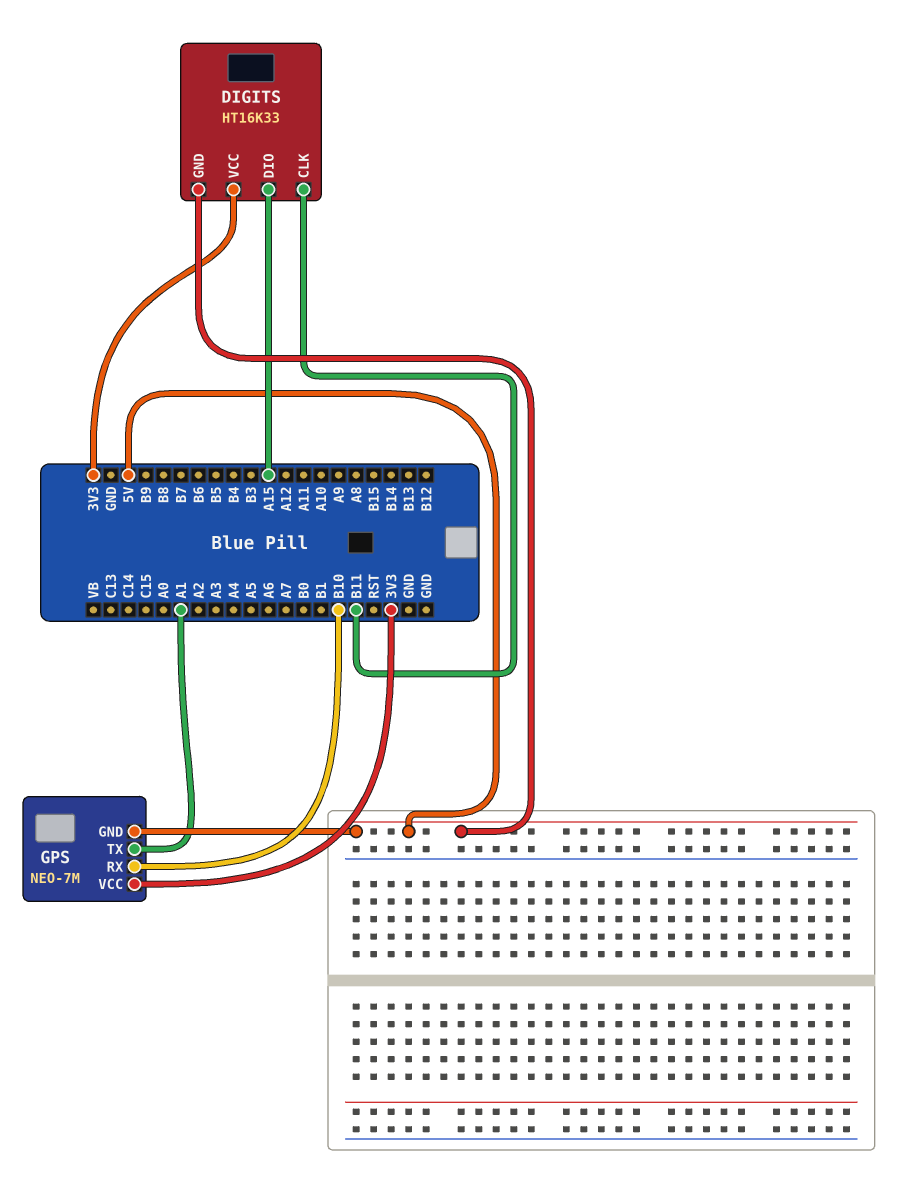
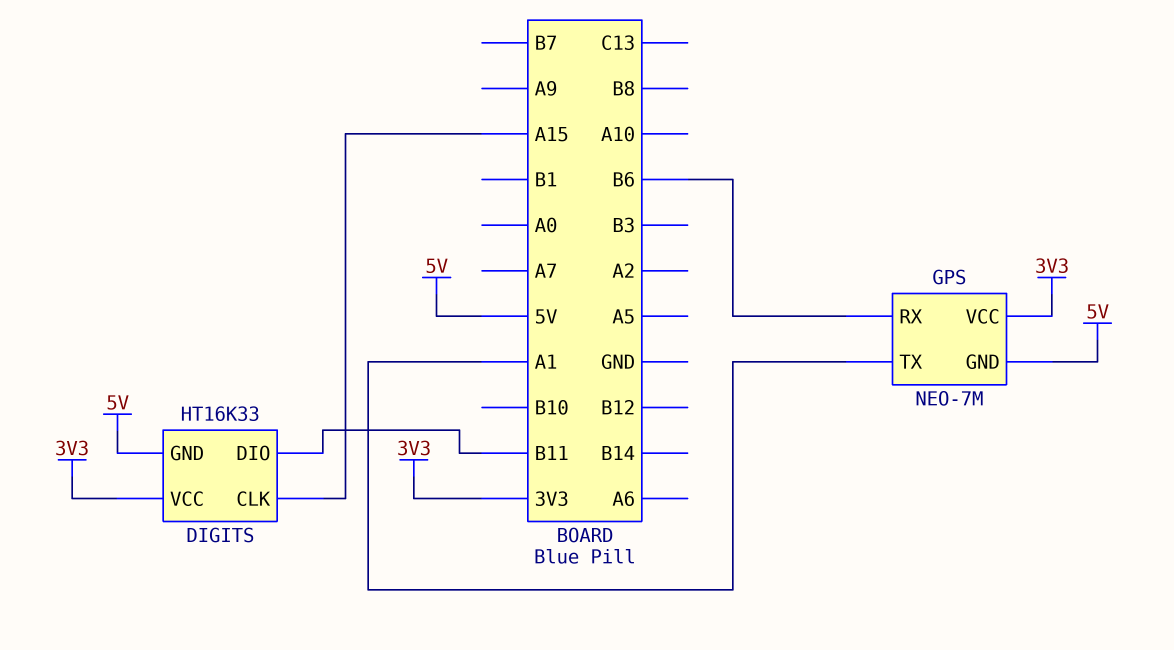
DIGITS pin CLK: B11 -> A15
DIGITS pin DIO: A15 -> B11
GPS pin RX: B10 -> B6

